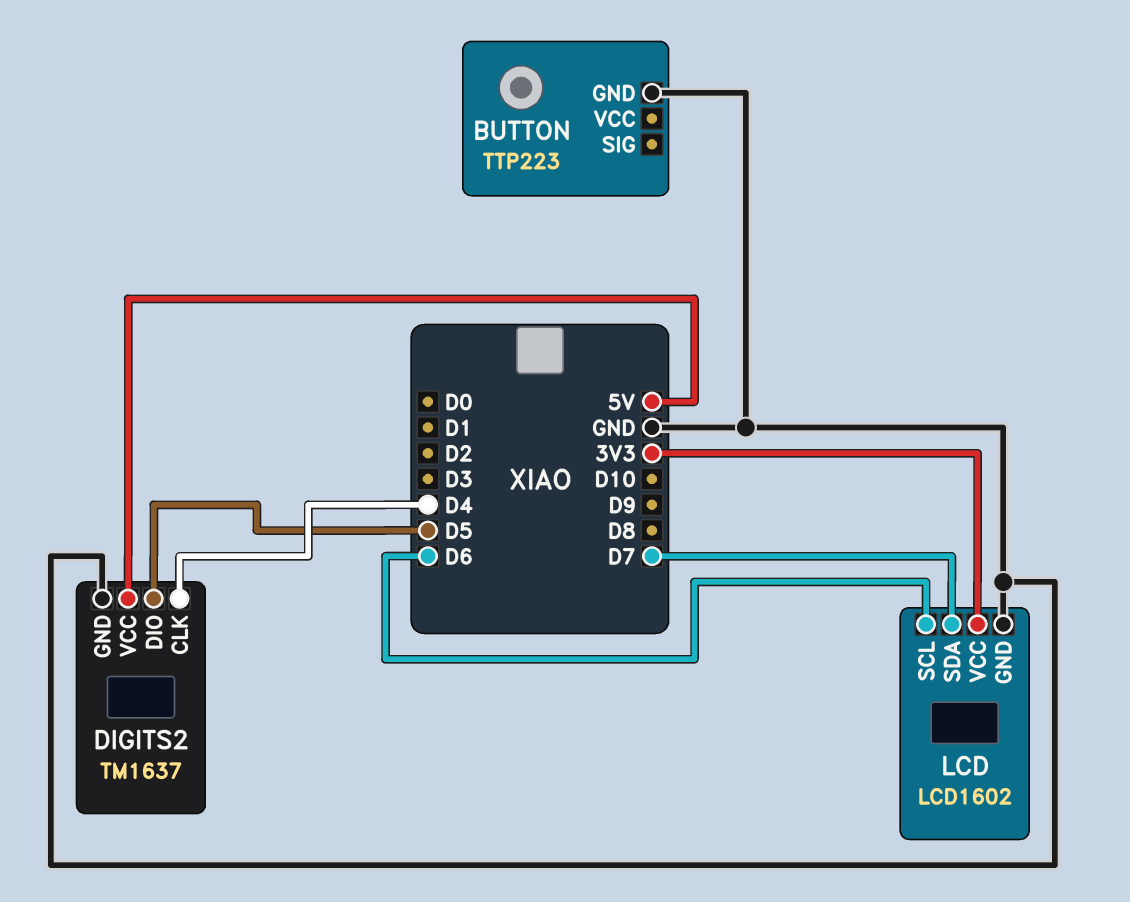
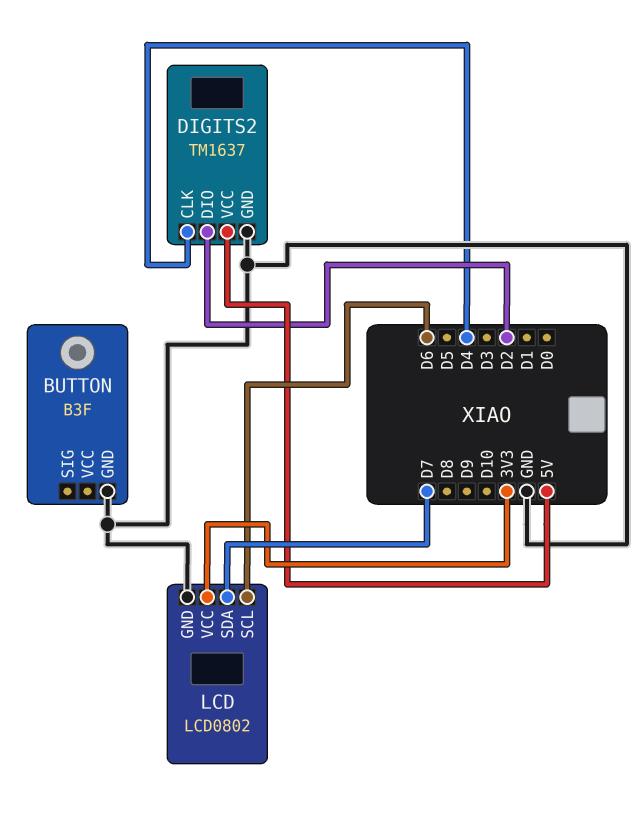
BUTTON: TTP223 -> B3F
DIGITS2 pin DIO: D5 -> D2
LCD: LCD1602 -> LCD0802

